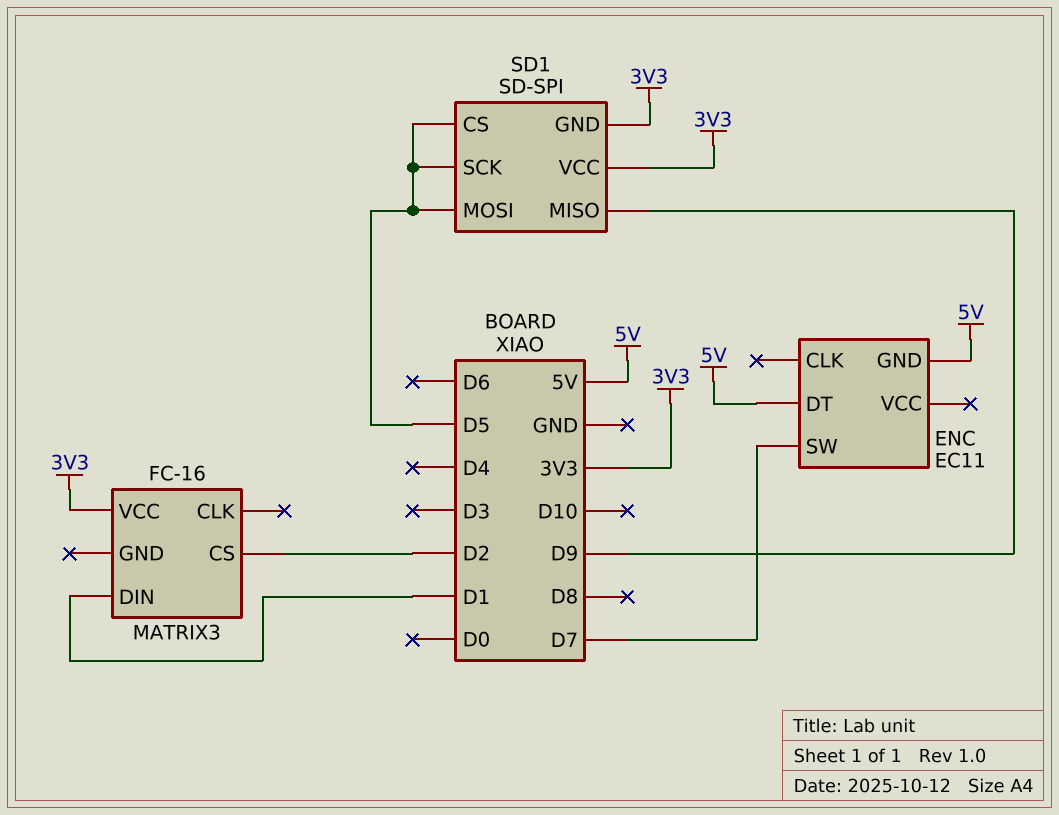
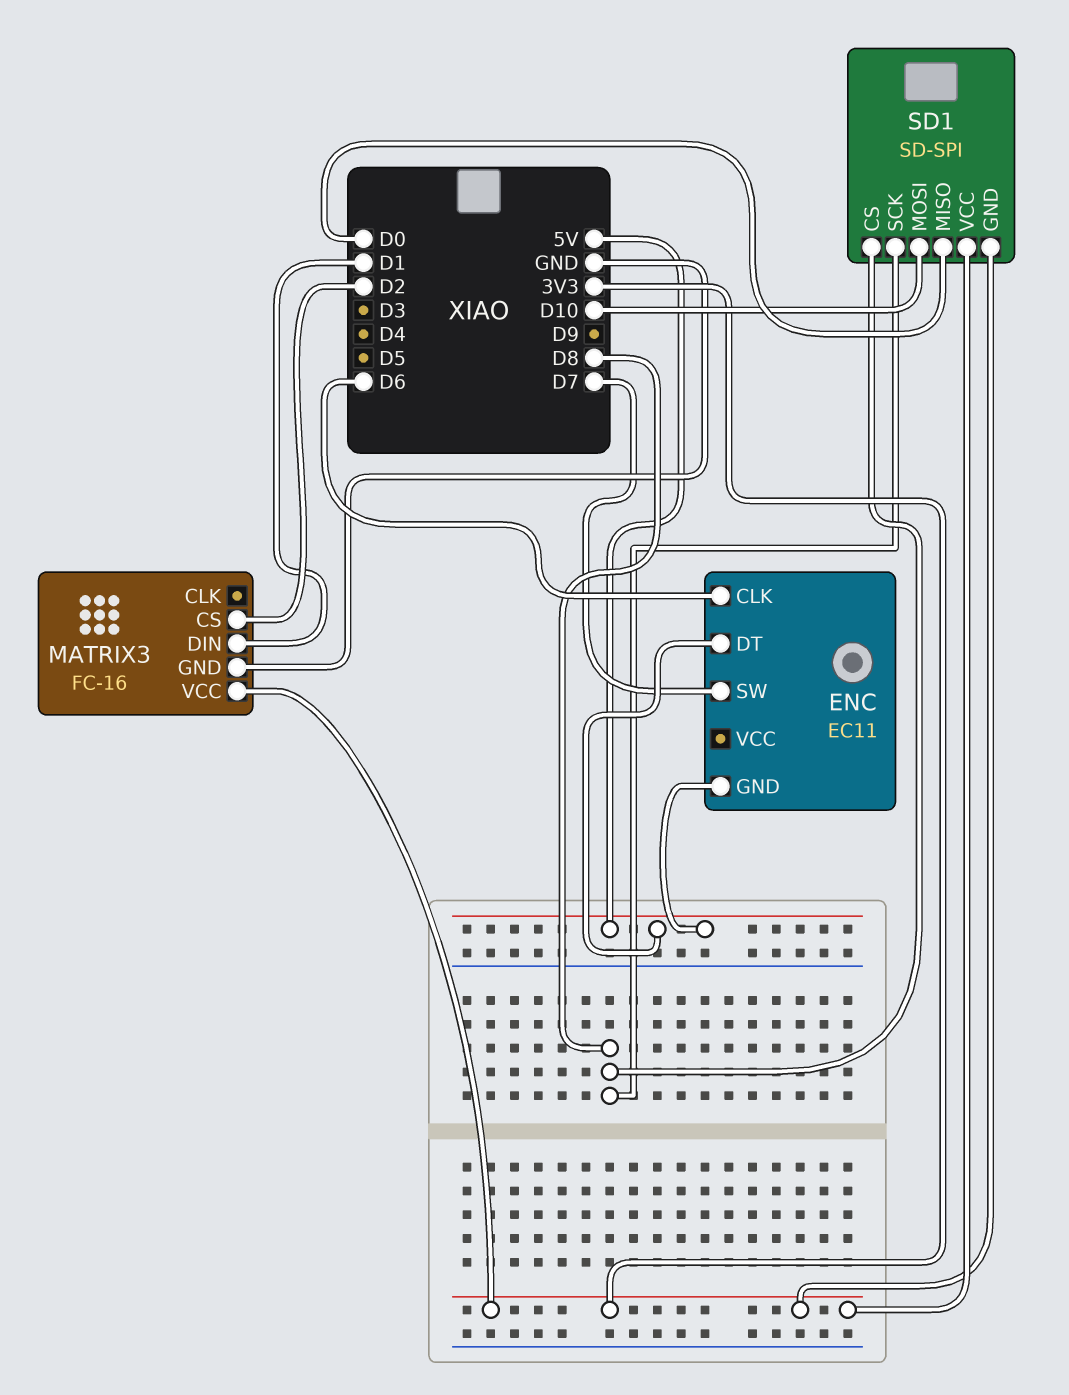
ENC pin CLK: none -> D6
MATRIX3 pin GND: none -> GND
SD1 pin CS: D5 -> D8
SD1 pin MISO: D9 -> D0
SD1 pin MOSI: D5 -> D10
SD1 pin SCK: D5 -> D8

